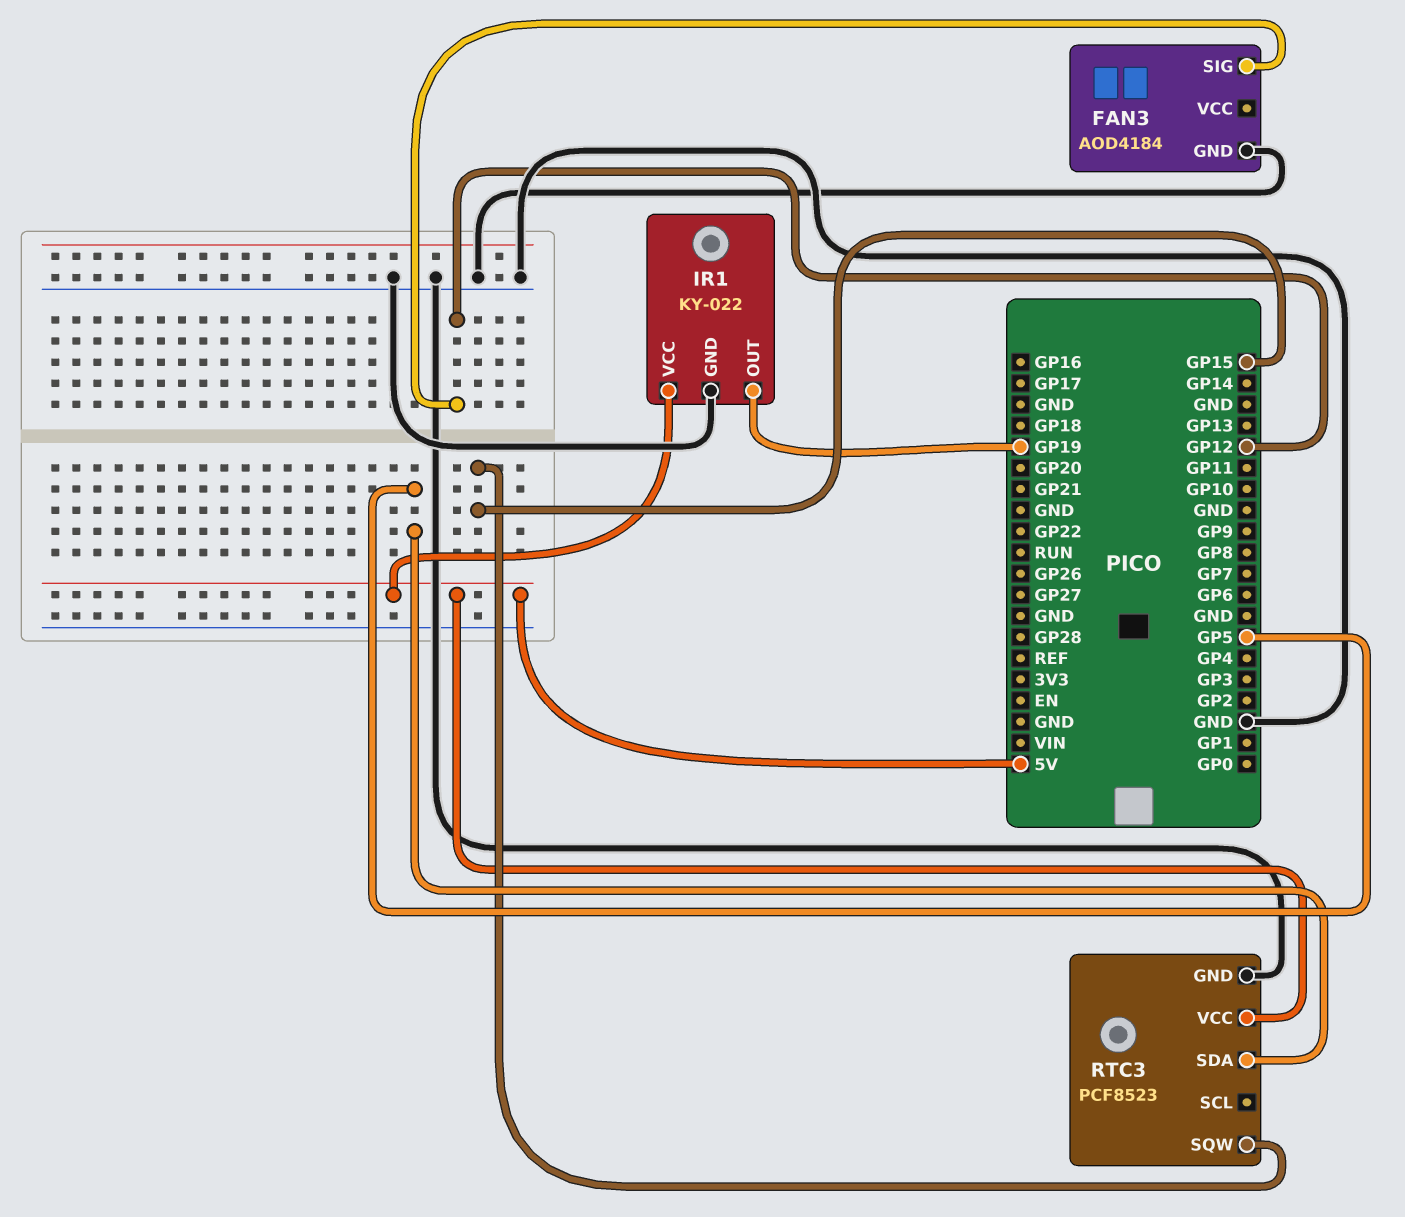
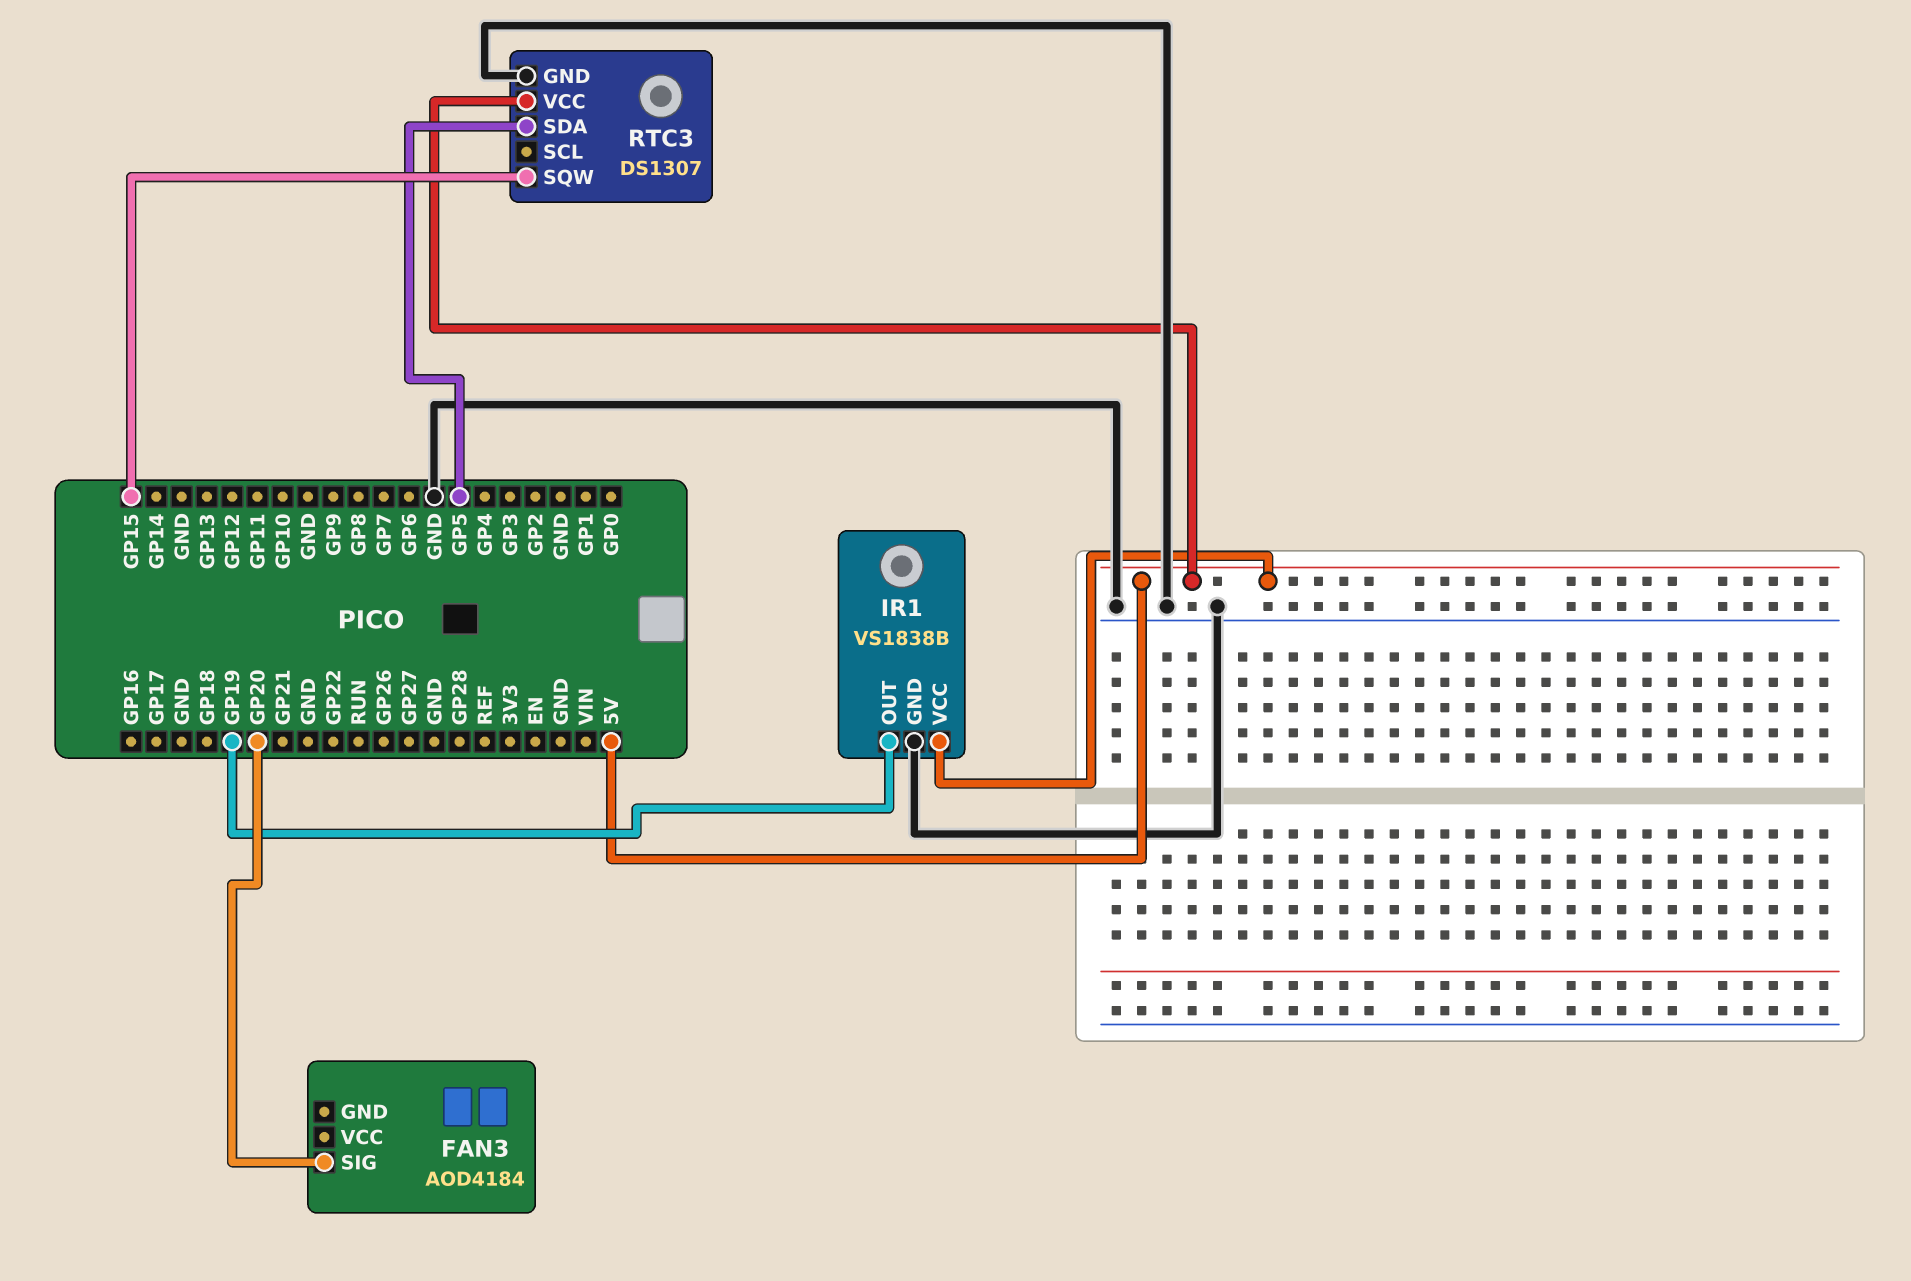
FAN3 pin GND: GND -> none
FAN3 pin SIG: GP12 -> GP20
IR1: KY-022 -> VS1838B
RTC3: PCF8523 -> DS1307

